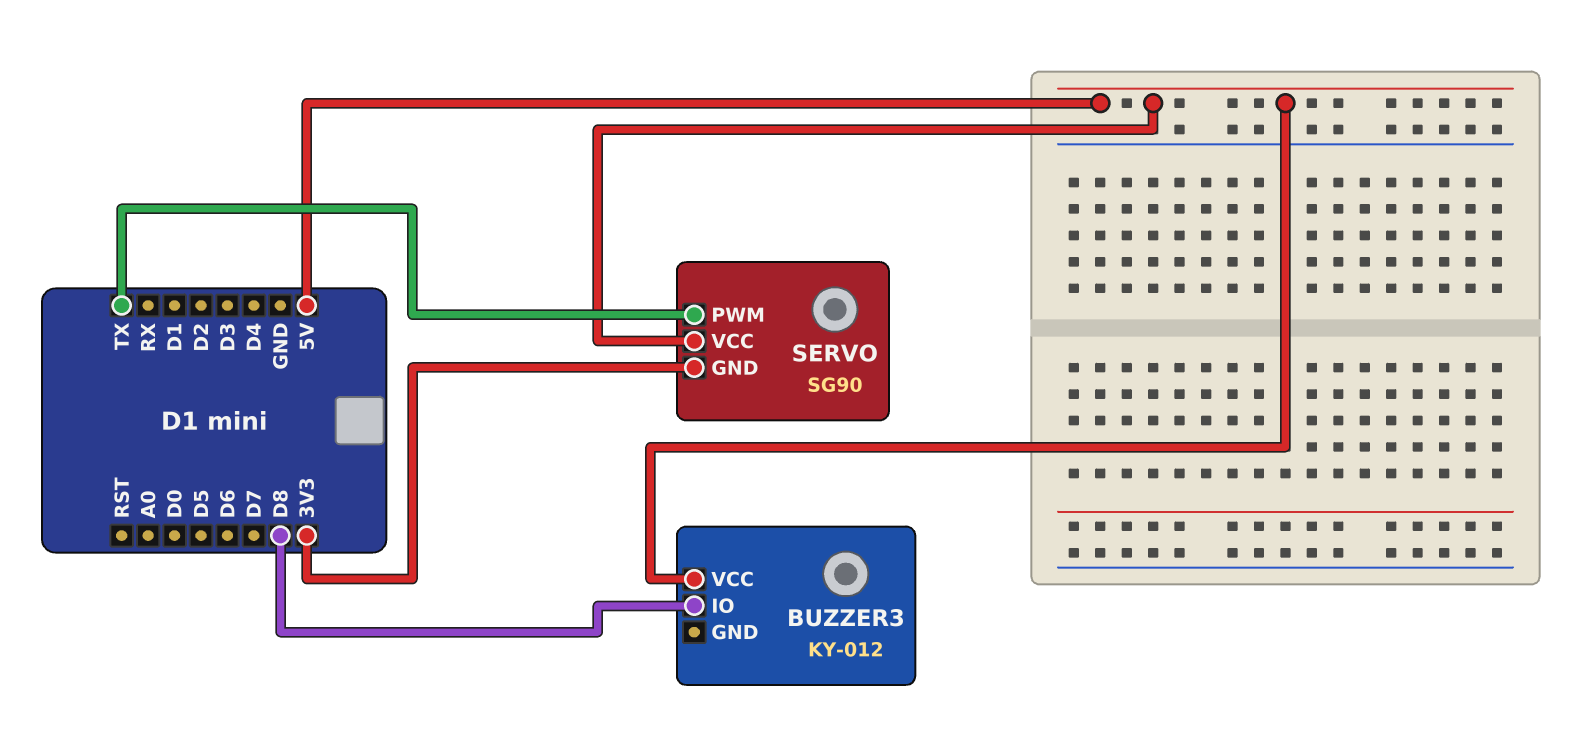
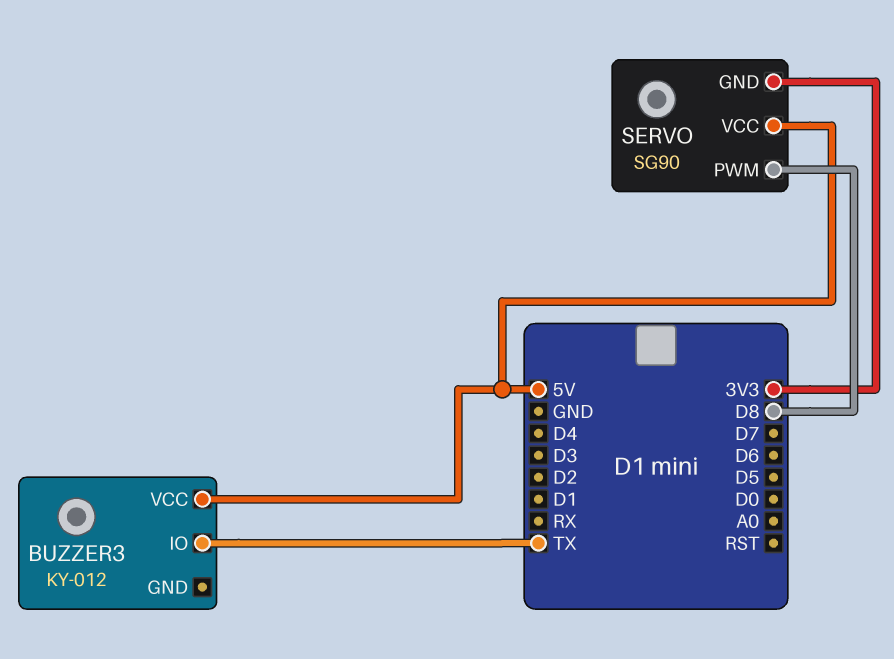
BUZZER3 pin IO: D8 -> TX
SERVO pin PWM: TX -> D8

